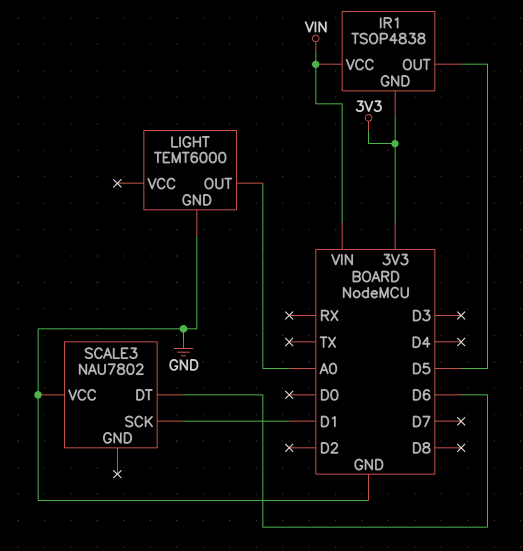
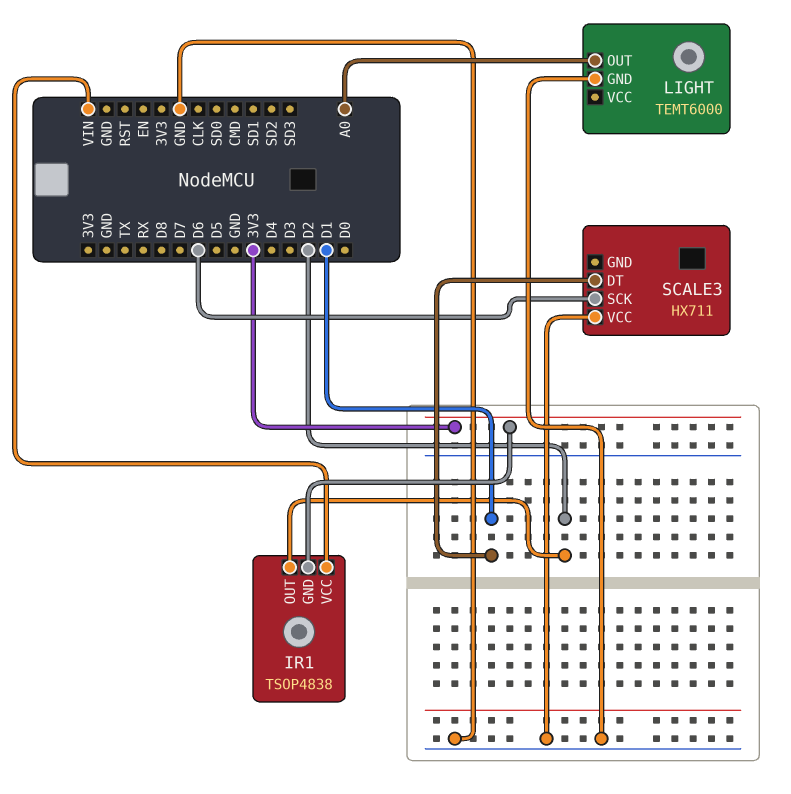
IR1 pin OUT: D5 -> D2
SCALE3: NAU7802 -> HX711
SCALE3 pin DT: D6 -> D1
SCALE3 pin SCK: D1 -> D6

